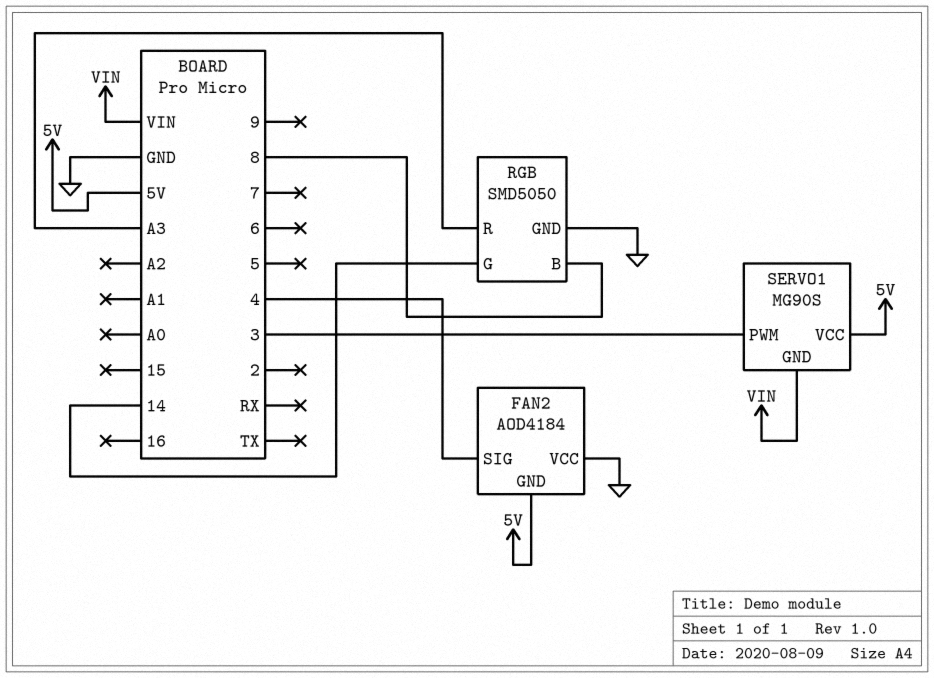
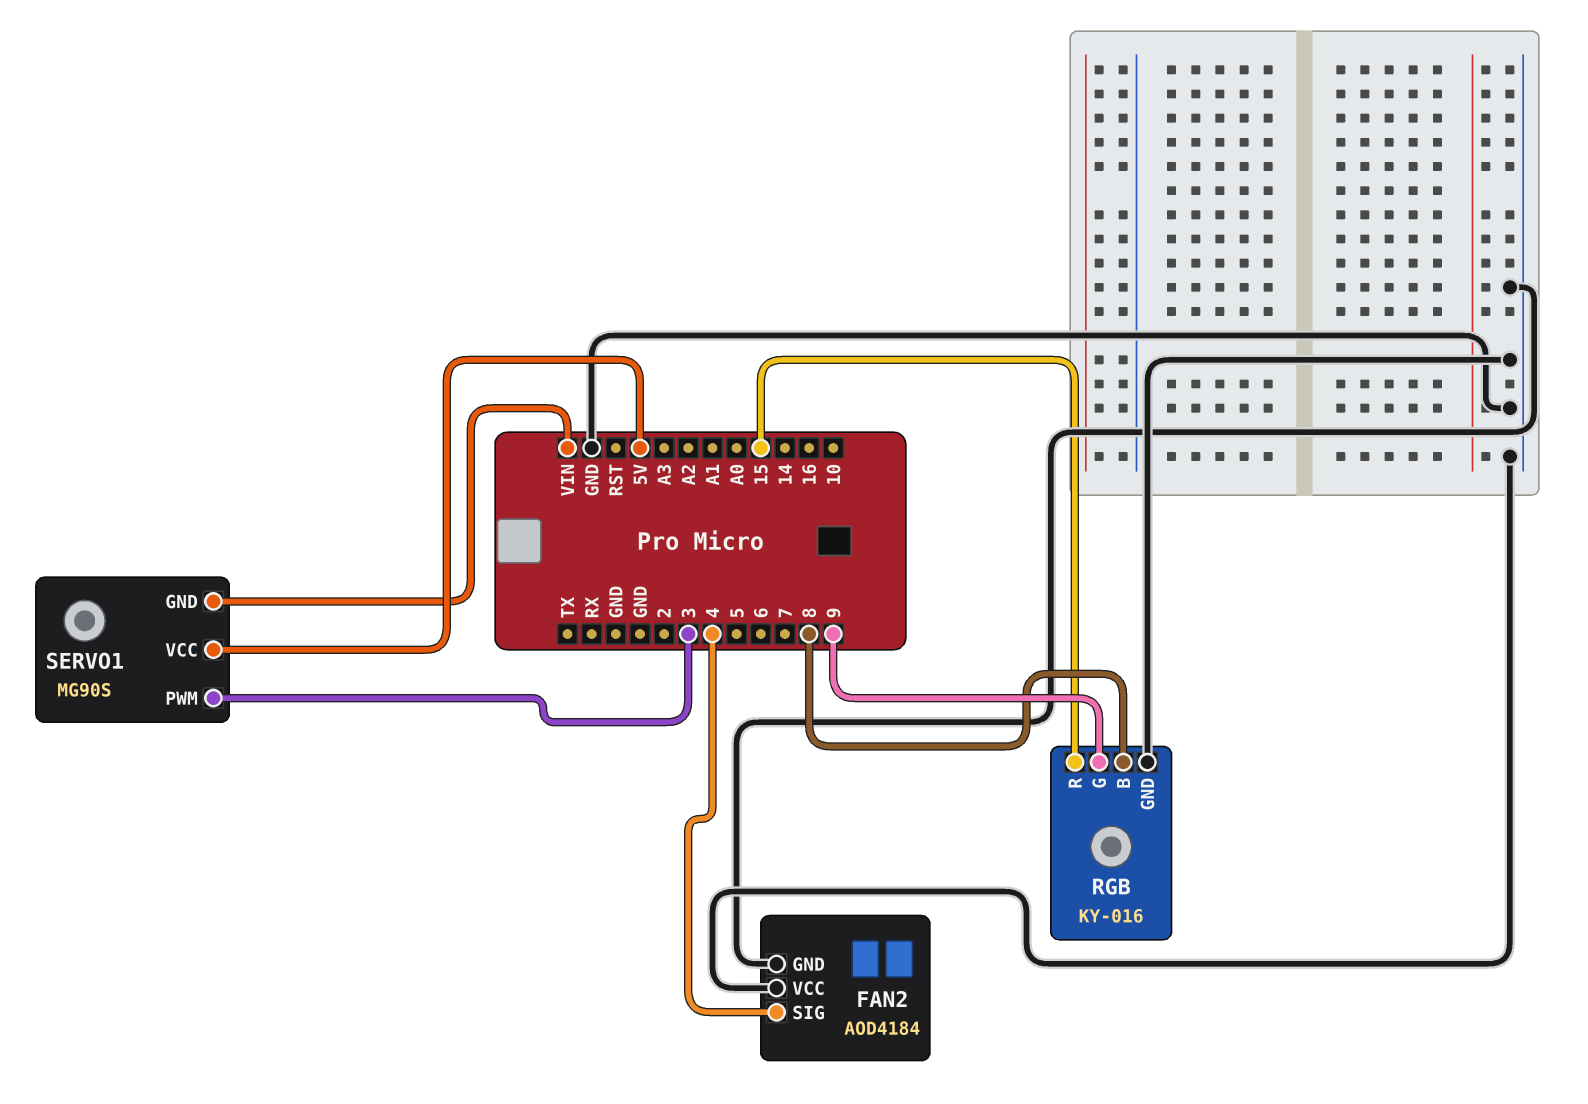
FAN2 pin GND: 5V -> GND
RGB: SMD5050 -> KY-016
RGB pin G: 14 -> 9
RGB pin R: A3 -> 15

